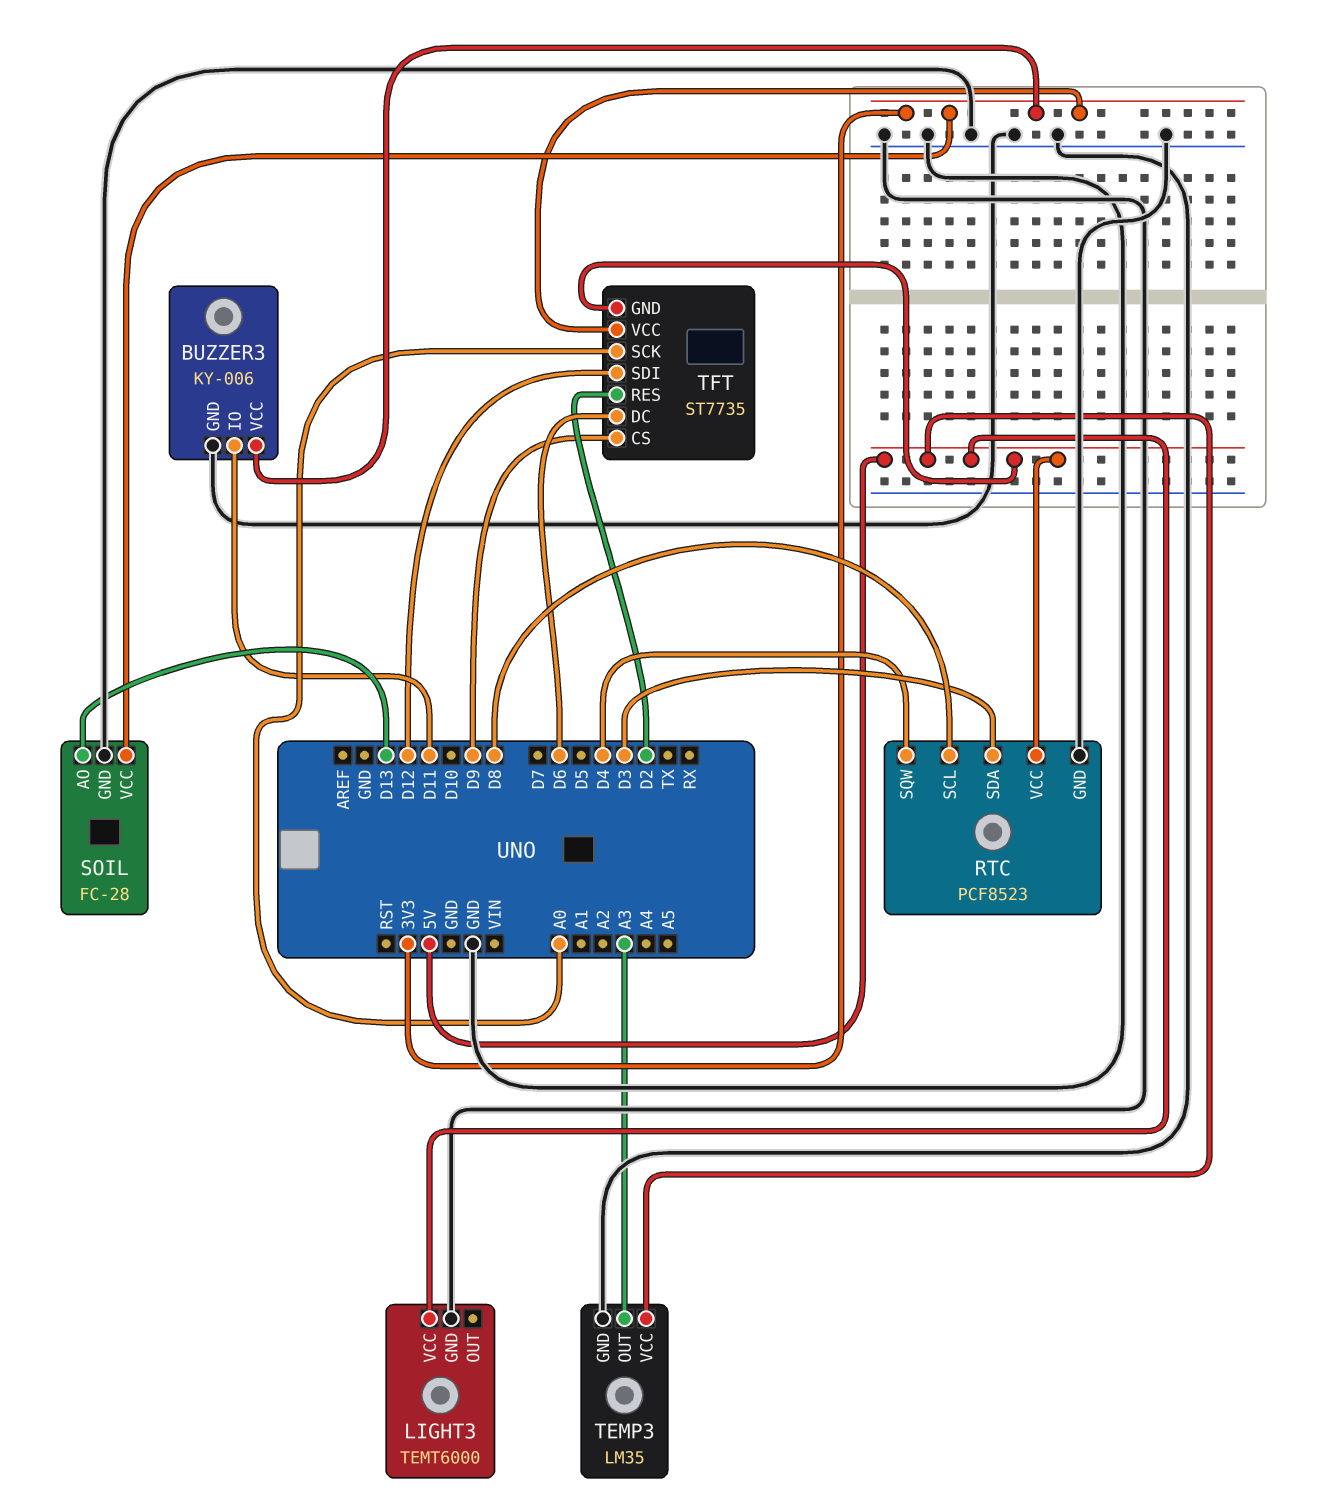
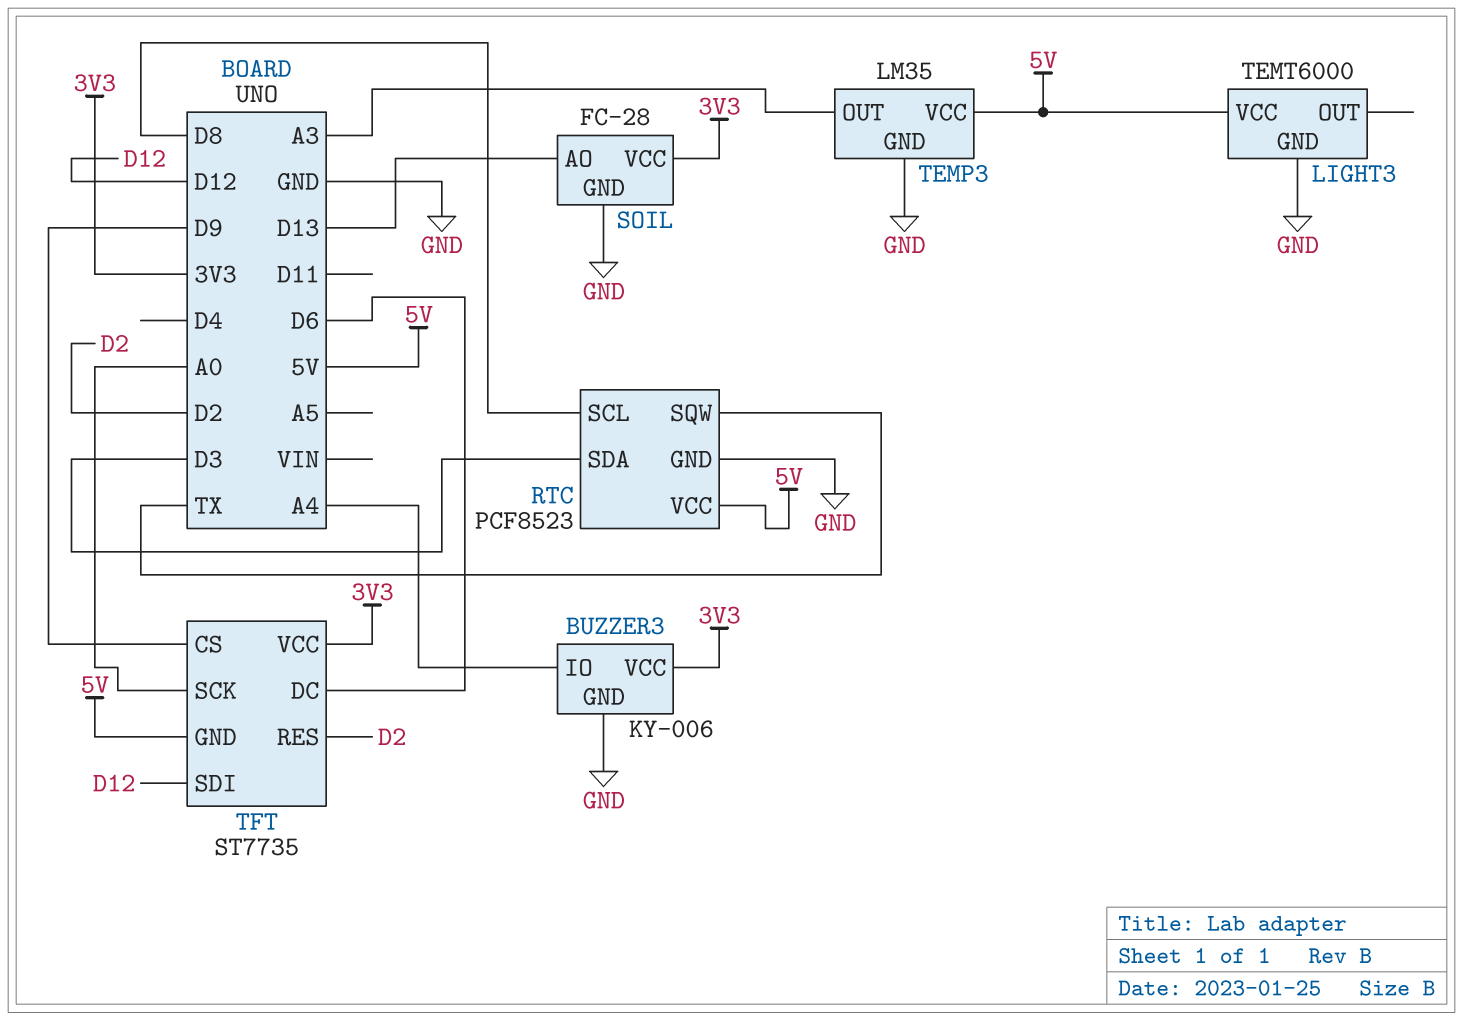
BUZZER3 pin IO: D11 -> A4
RTC pin SQW: D4 -> TX

